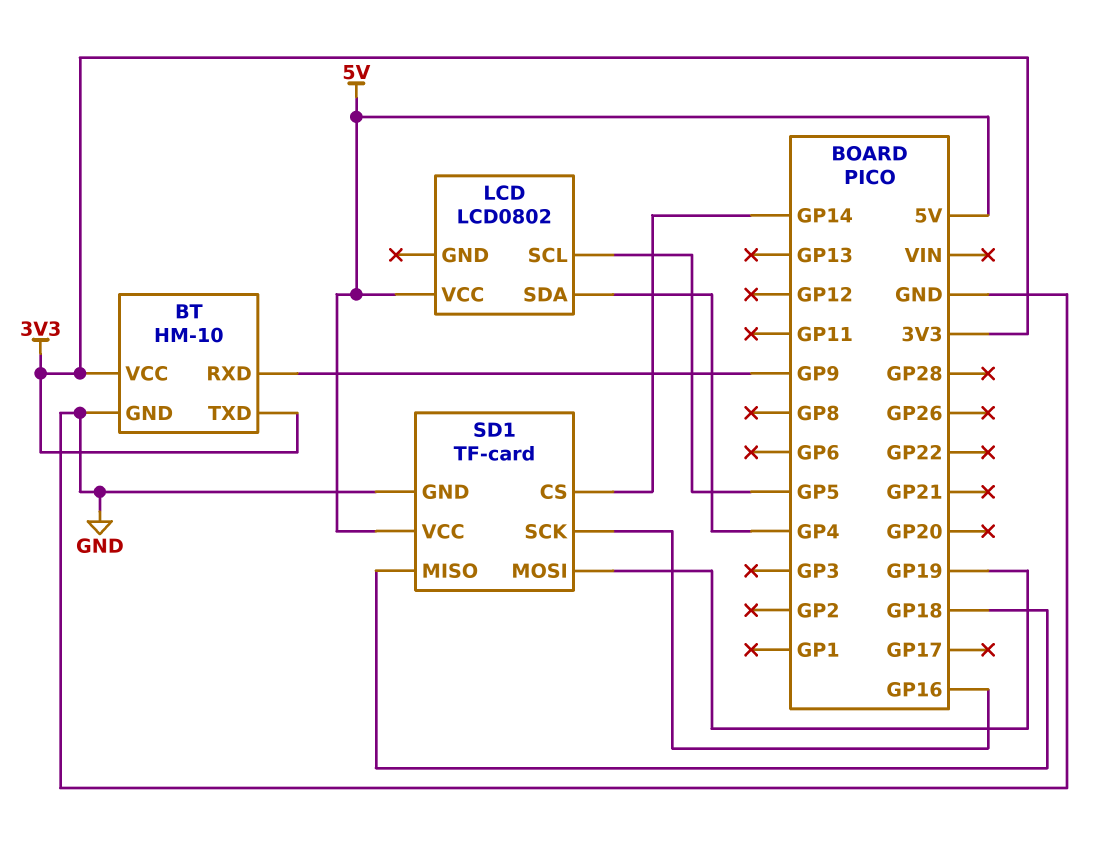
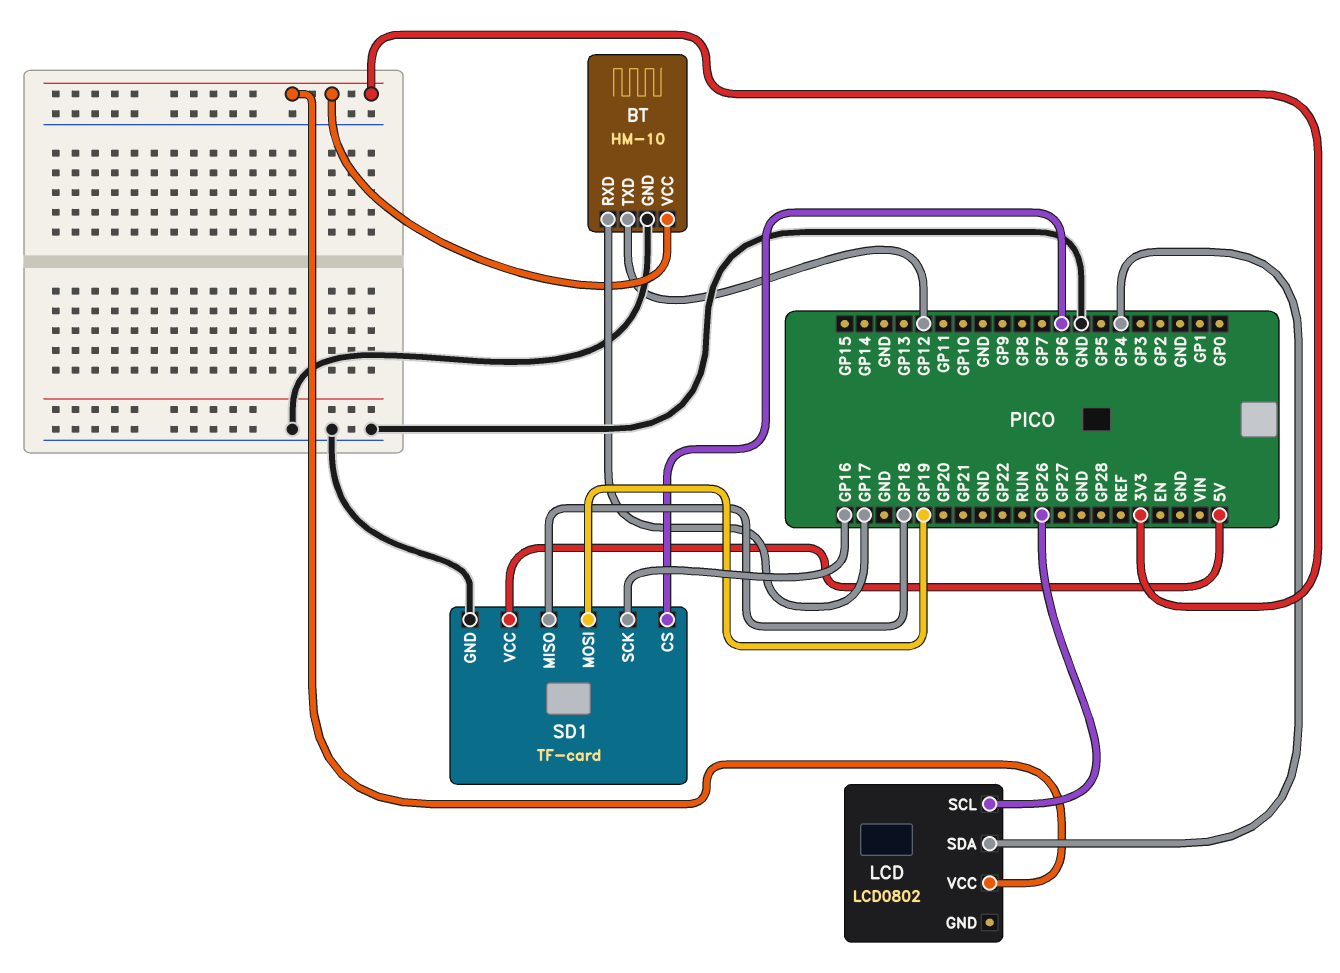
BT pin RXD: GP9 -> GP17
BT pin TXD: 3V3 -> GP12
LCD pin SCL: GP5 -> GP26
LCD pin VCC: 5V -> 3V3
SD1 pin CS: GP14 -> GP6

